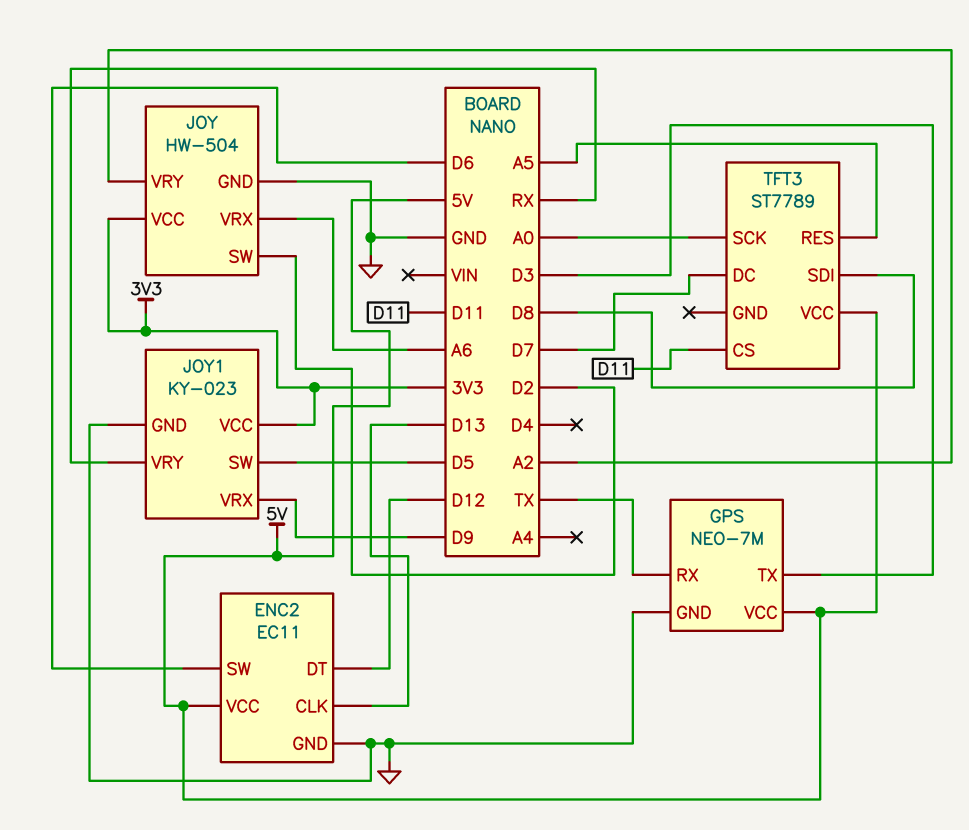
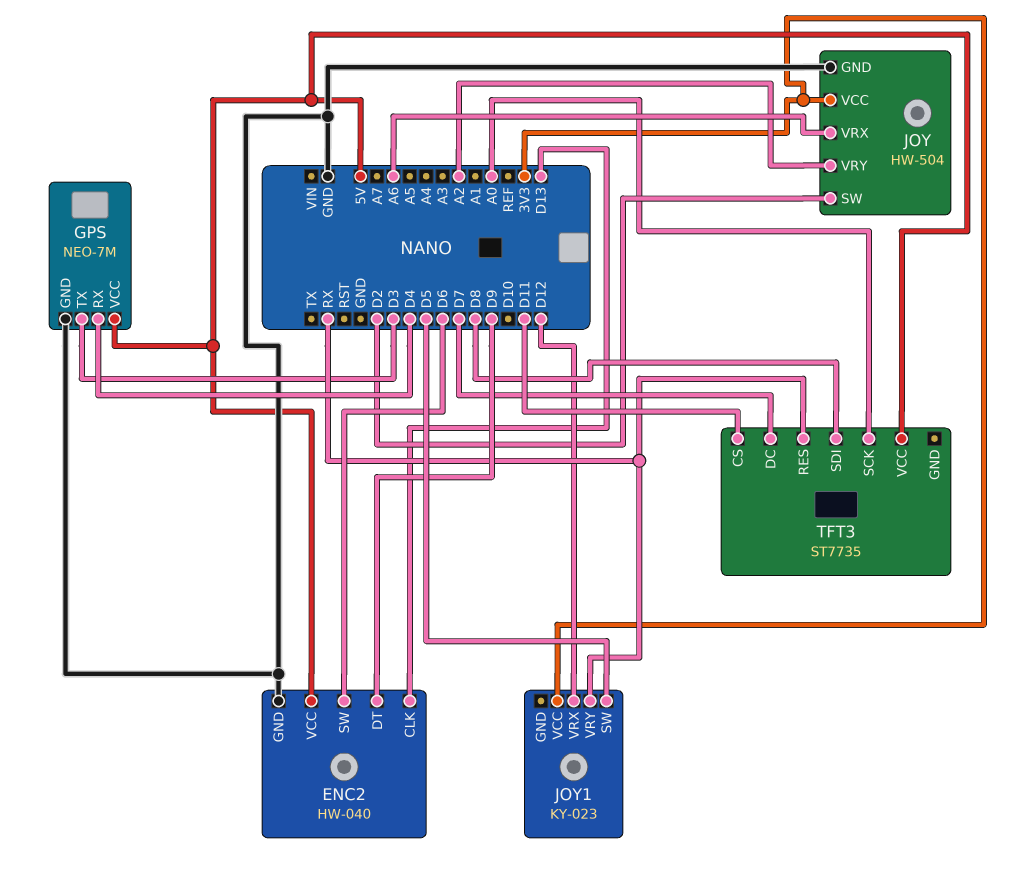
ENC2: EC11 -> HW-040
ENC2 pin DT: D12 -> D9
GPS pin RX: TX -> D4
JOY1 pin GND: GND -> none
JOY1 pin VRX: D9 -> D12
TFT3: ST7789 -> ST7735
TFT3 pin RES: A5 -> RX

